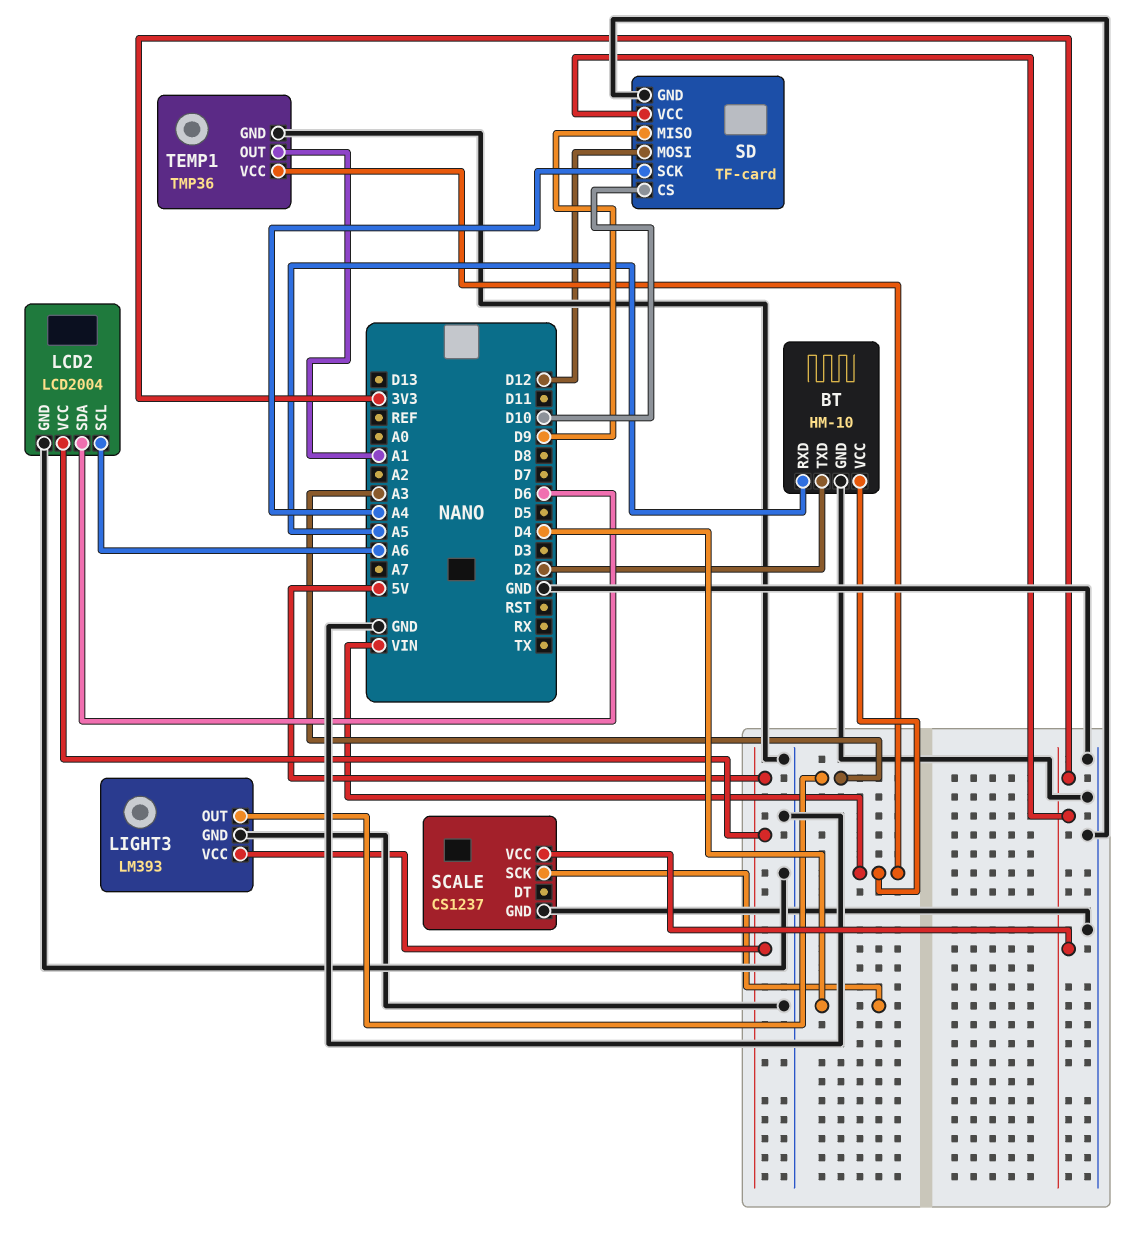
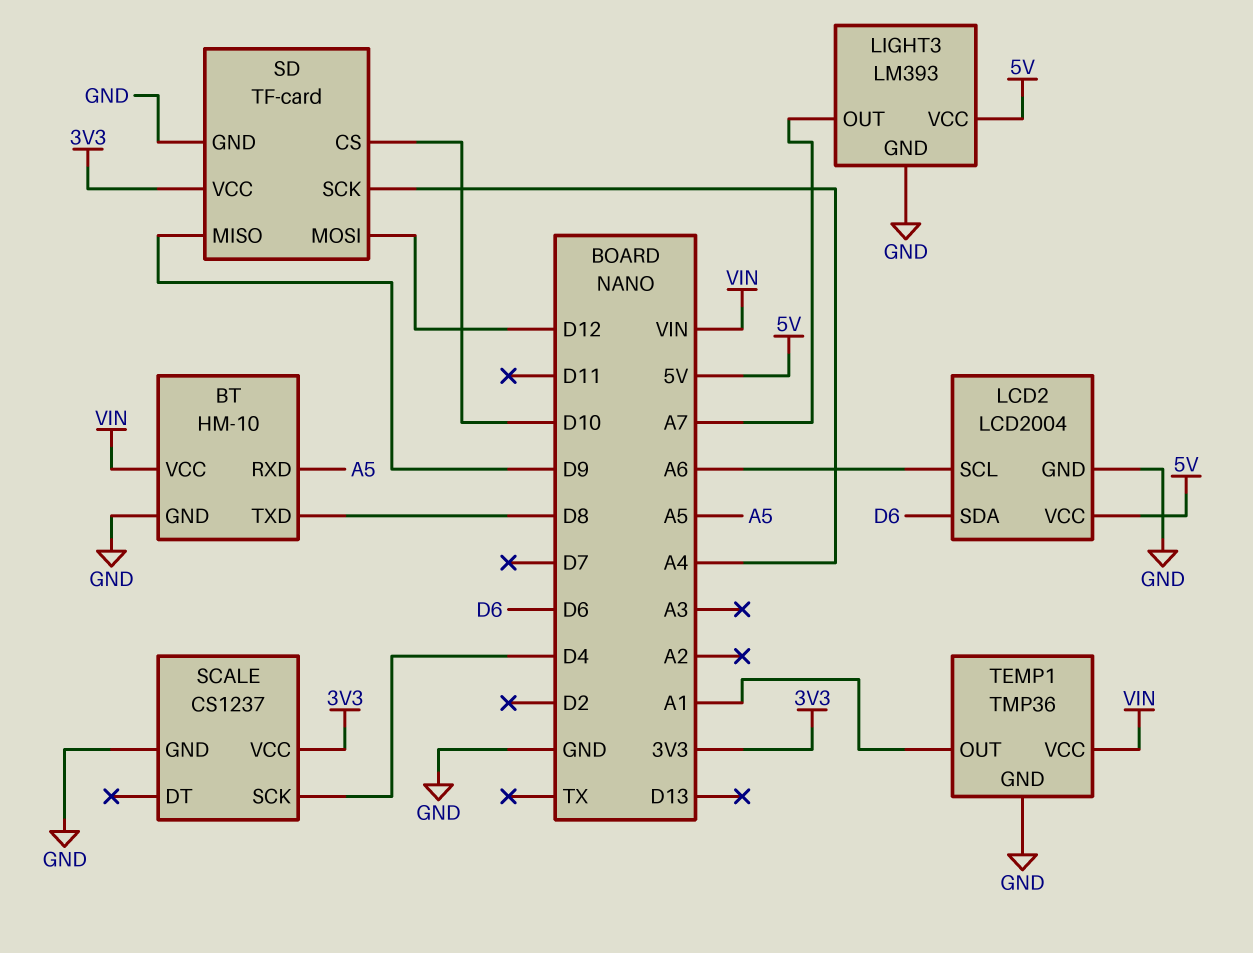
BT pin TXD: D2 -> D8
LIGHT3 pin OUT: A3 -> A7

